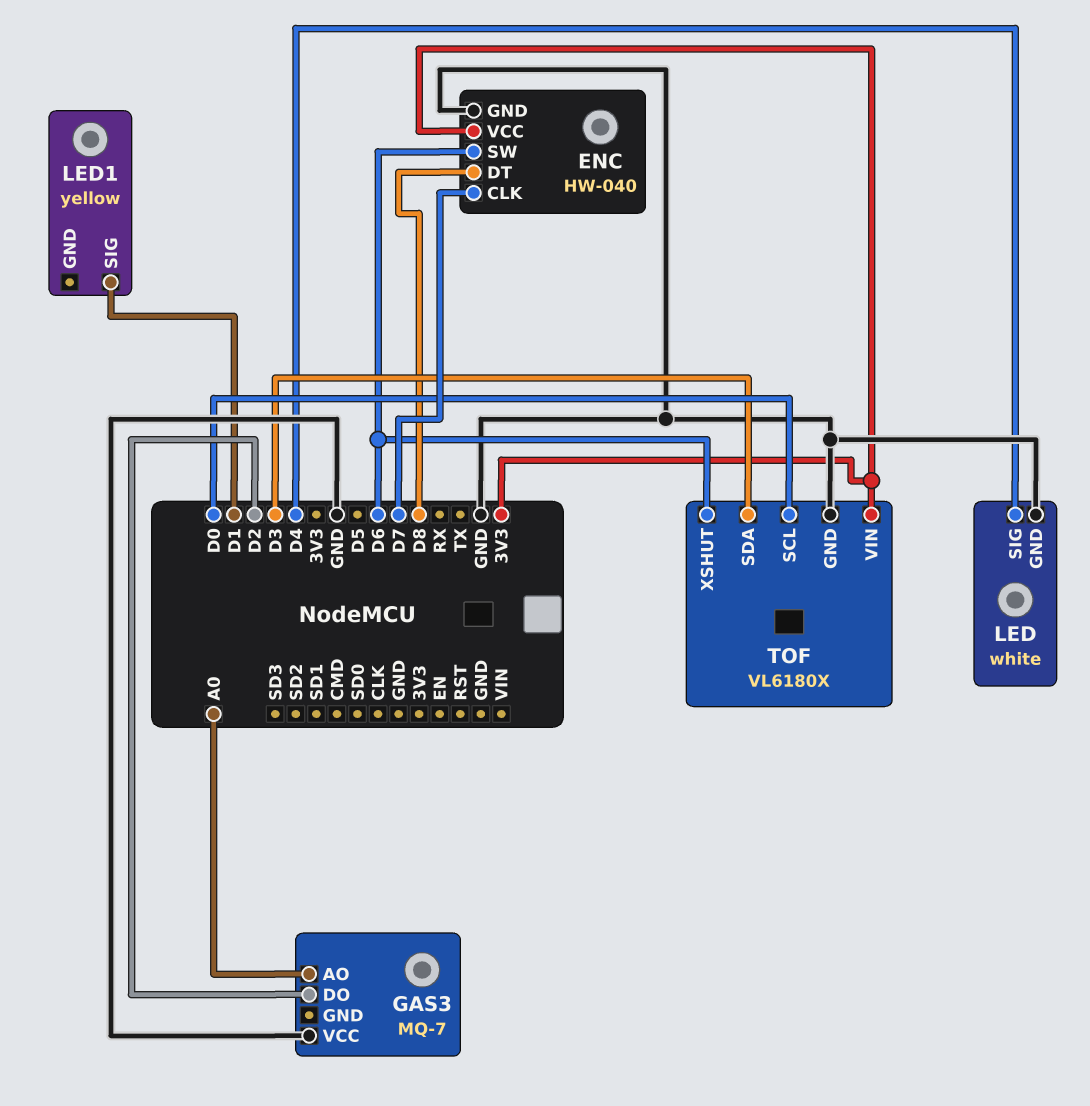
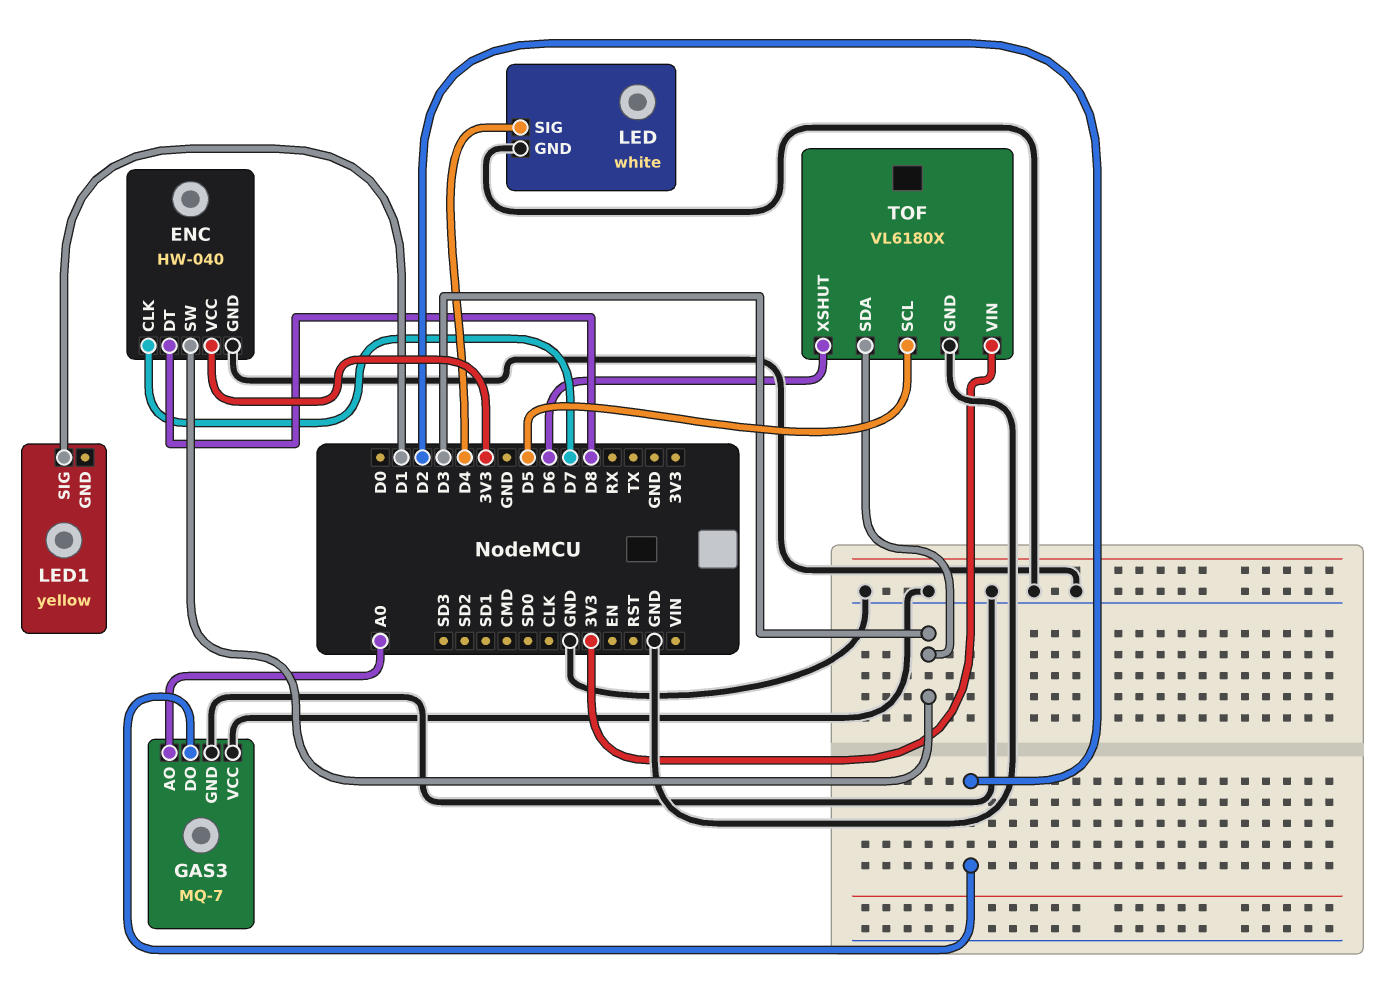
ENC pin SW: D6 -> D3
GAS3 pin GND: none -> GND
TOF pin SCL: D0 -> D5

